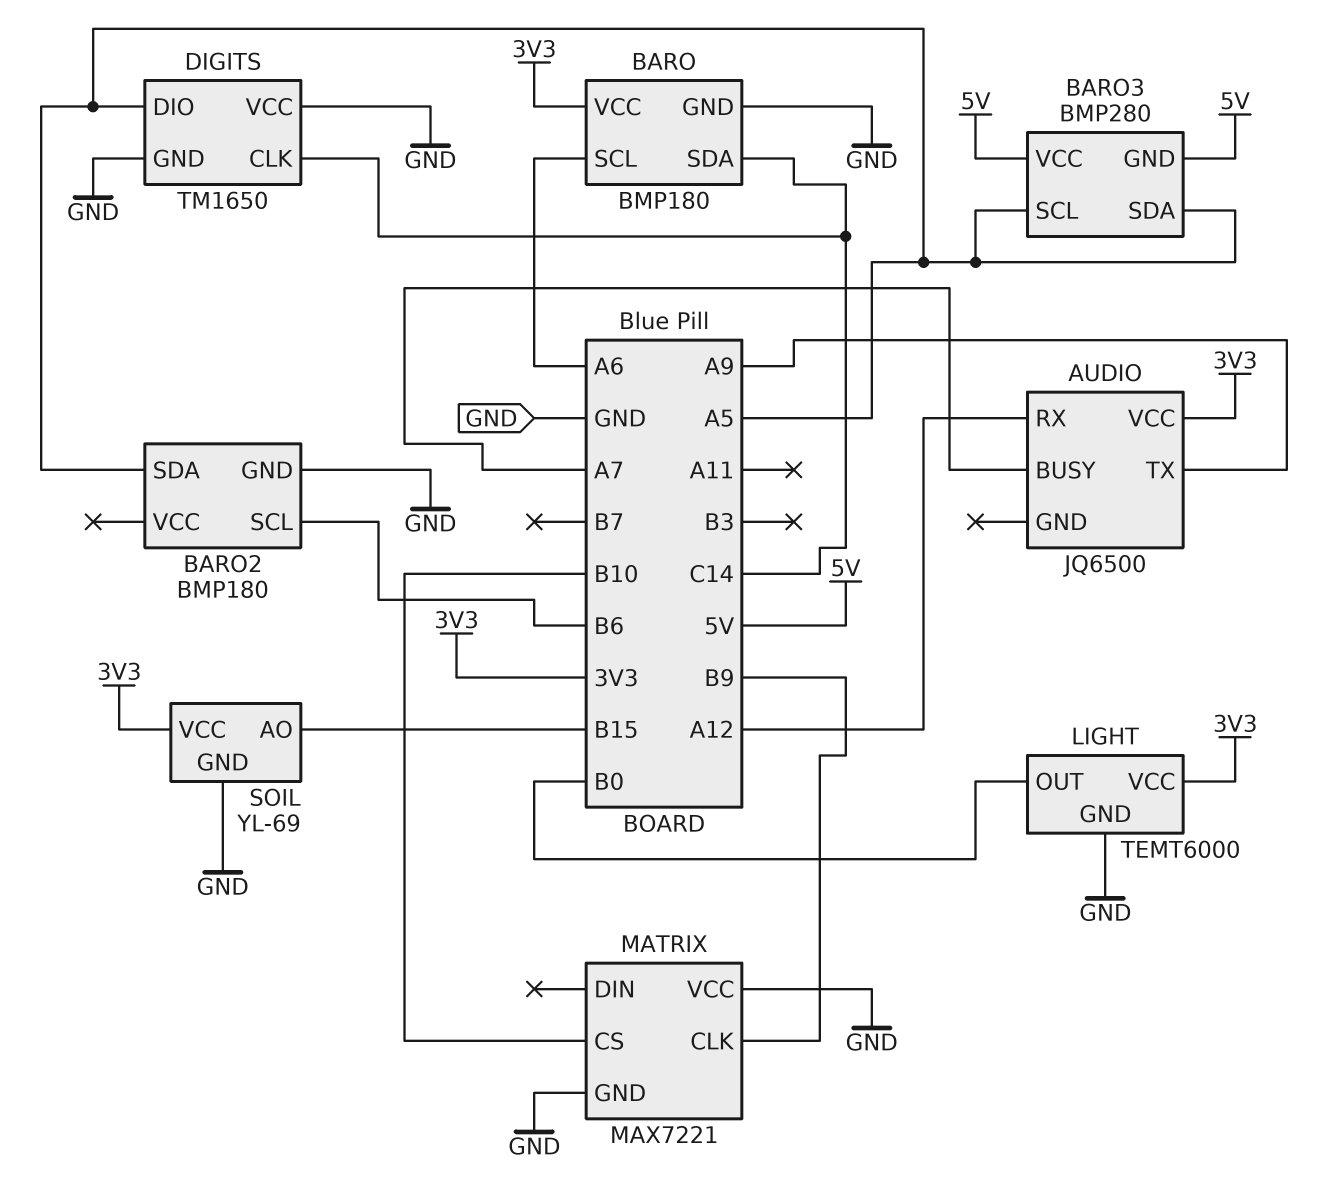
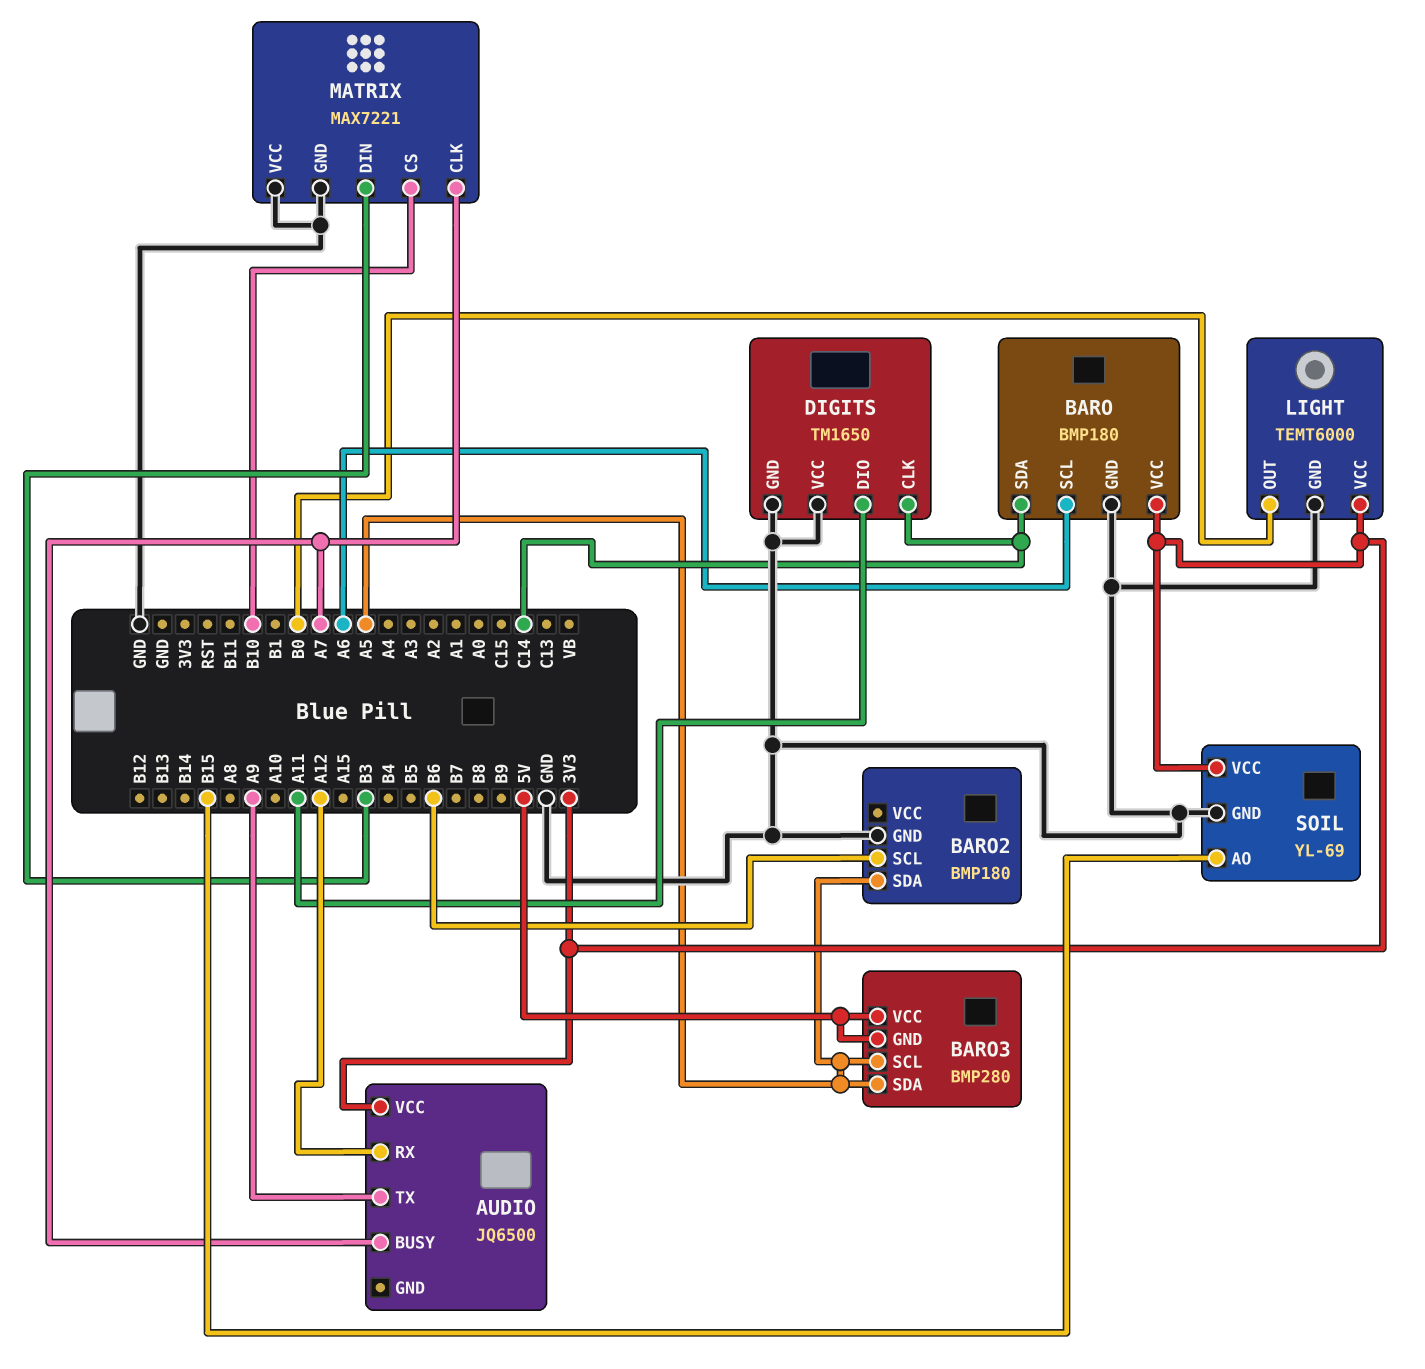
DIGITS pin DIO: A5 -> A11
MATRIX pin CLK: B9 -> A7
MATRIX pin DIN: none -> B3

